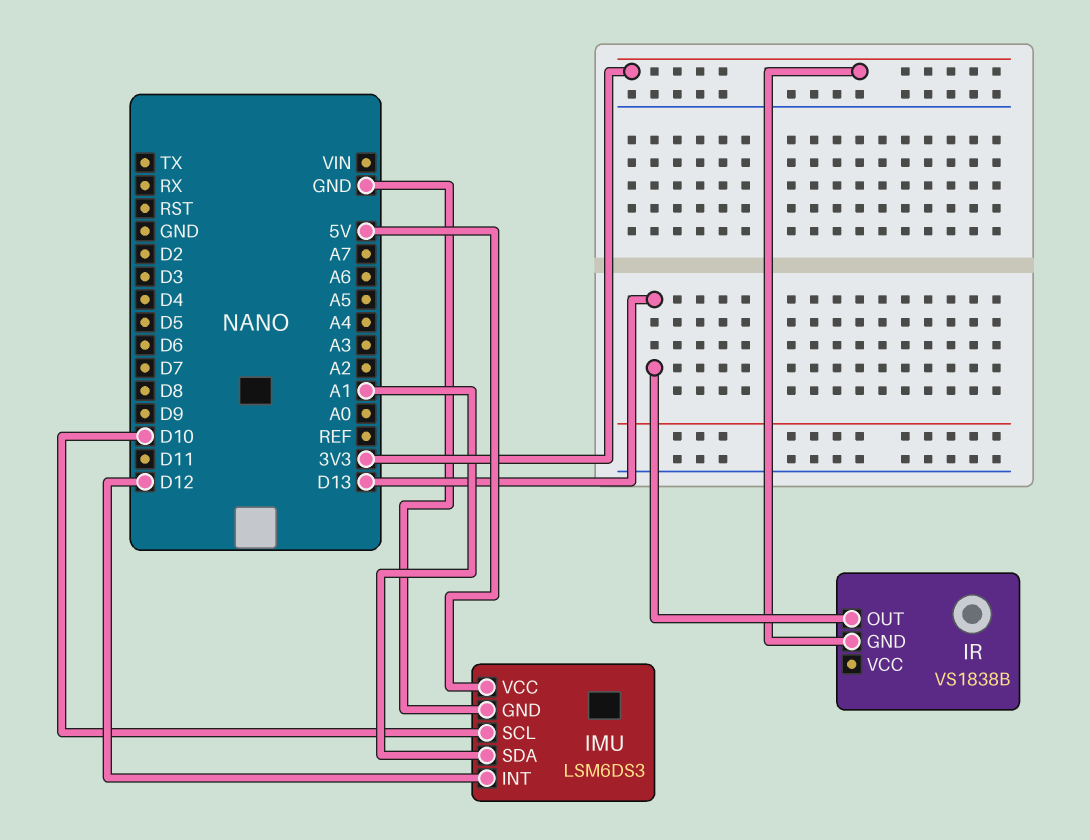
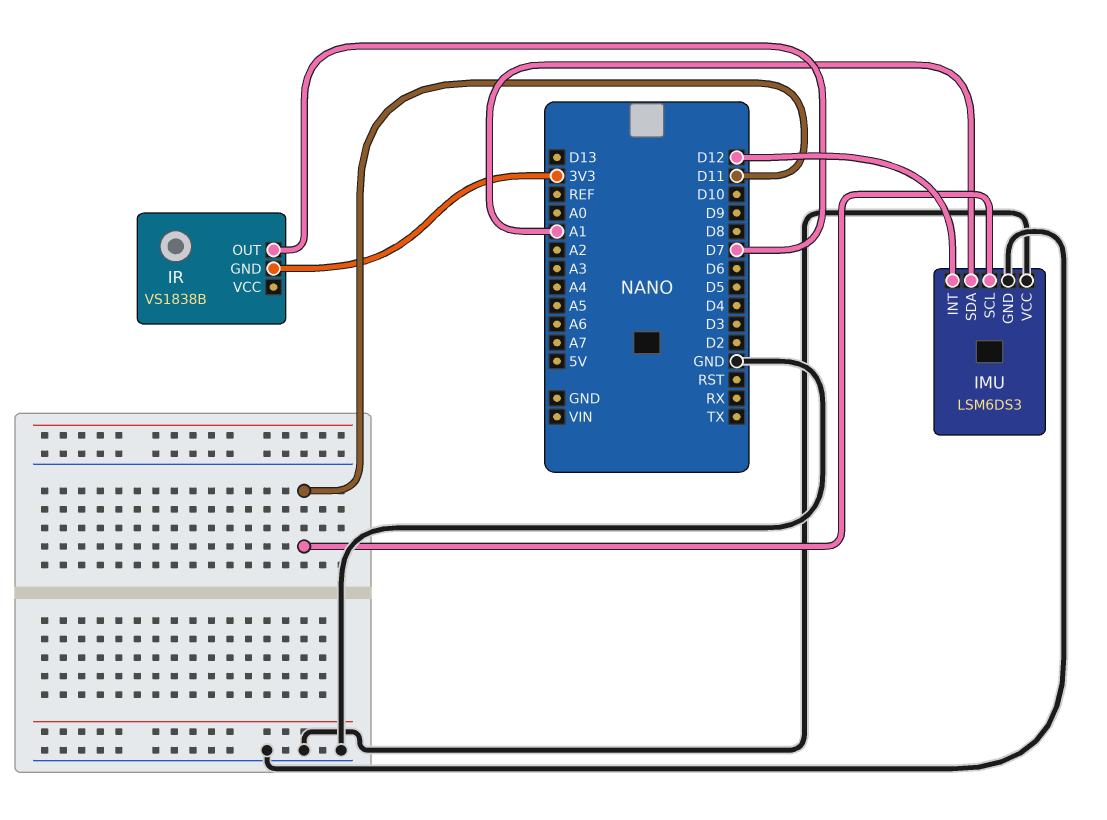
IMU pin SCL: D10 -> D11
IMU pin VCC: 5V -> GND
IR pin OUT: D13 -> D7

